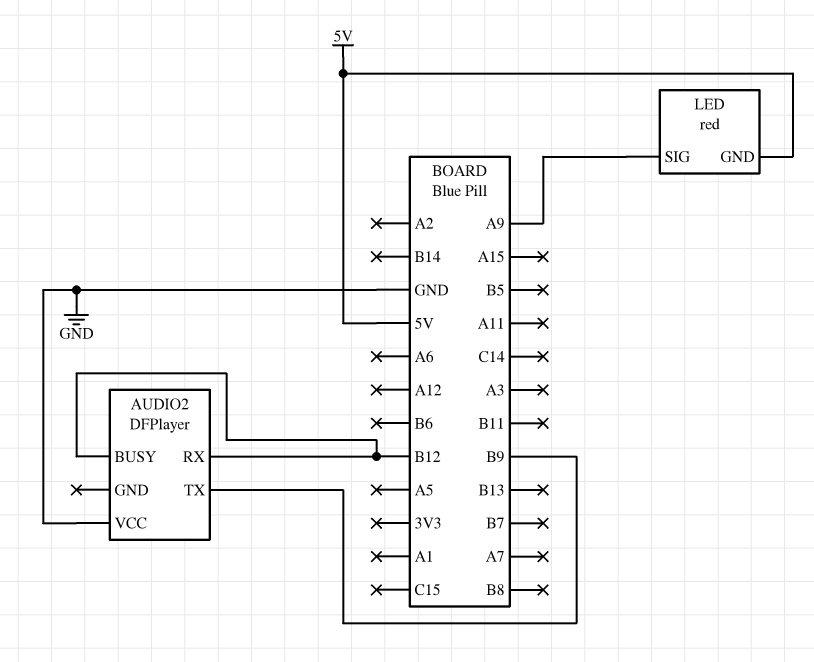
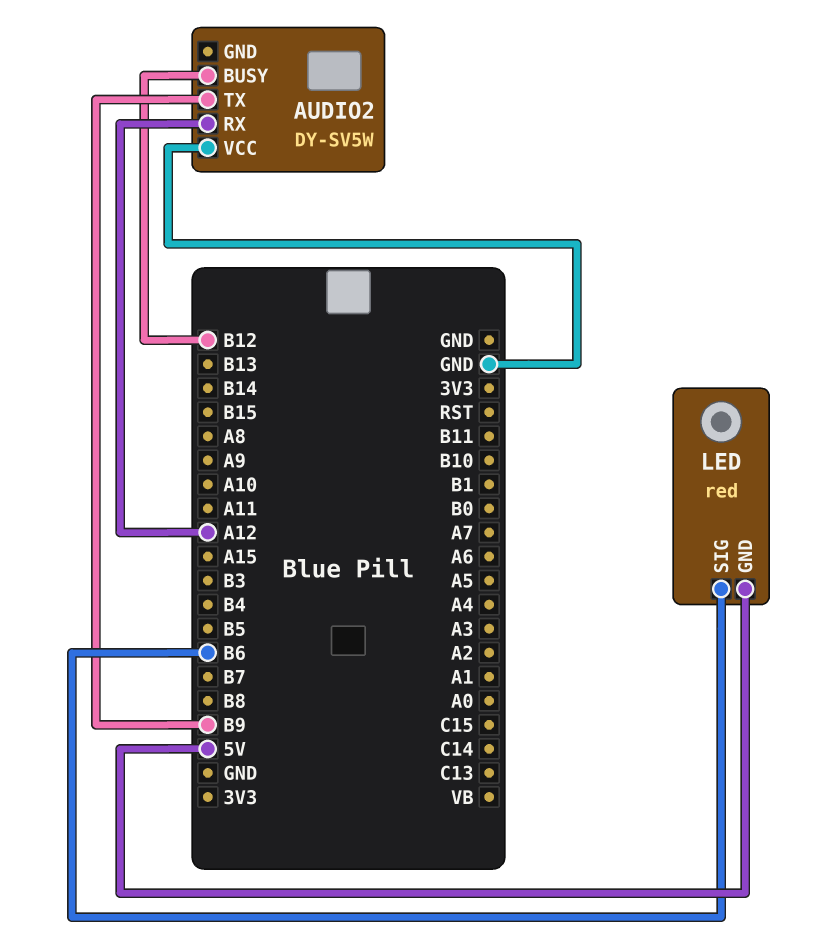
AUDIO2: DFPlayer -> DY-SV5W
AUDIO2 pin RX: B12 -> A12
LED pin SIG: A9 -> B6

